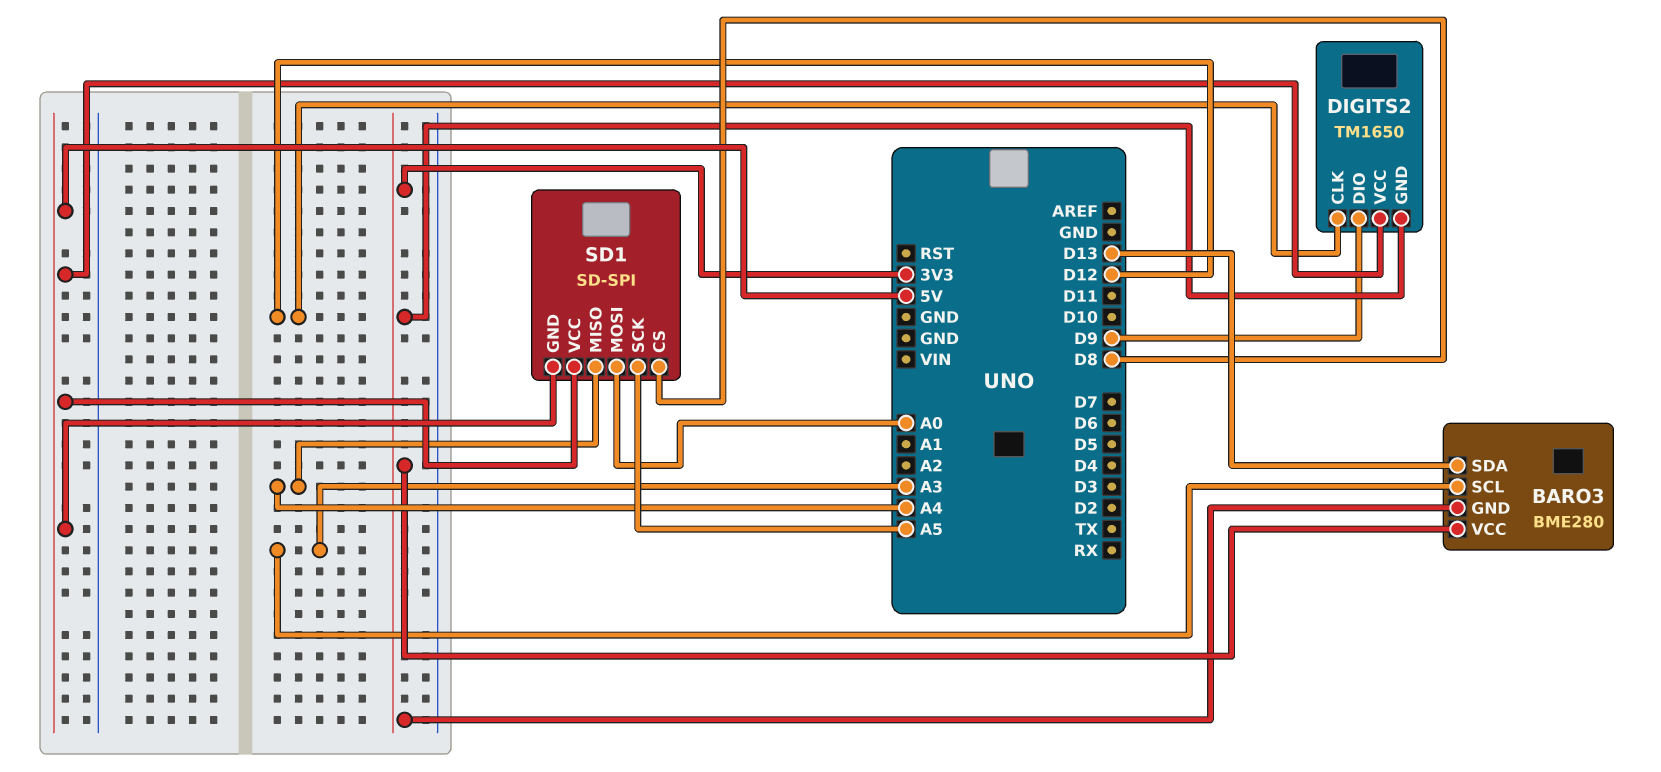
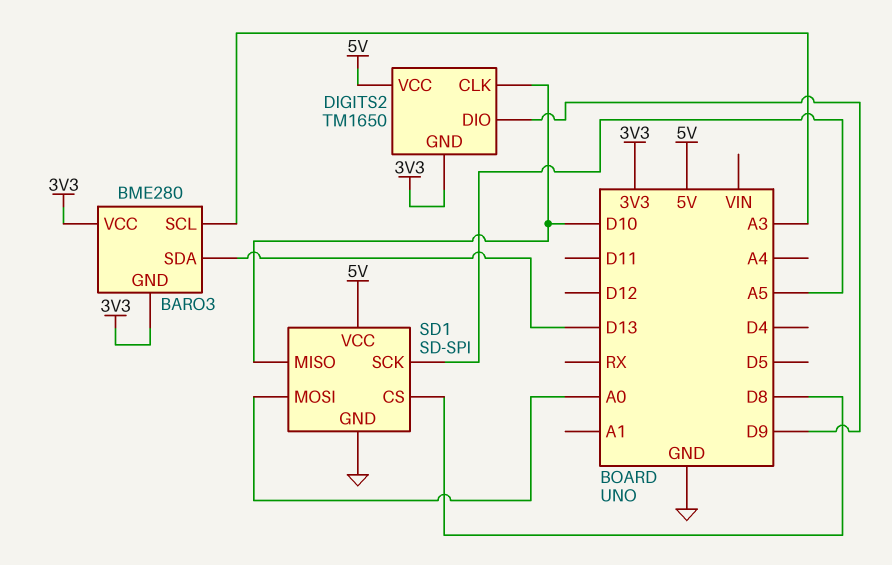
DIGITS2 pin CLK: D12 -> D10
SD1 pin GND: 5V -> GND
SD1 pin MISO: A4 -> D10

